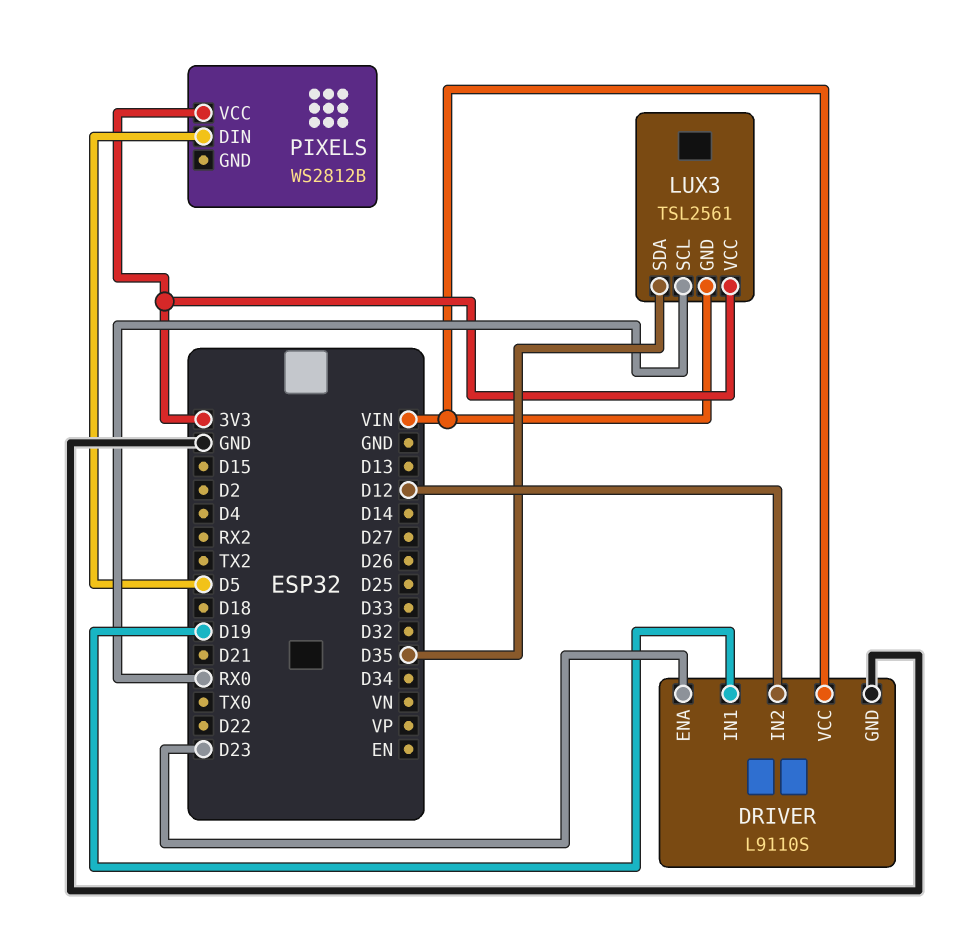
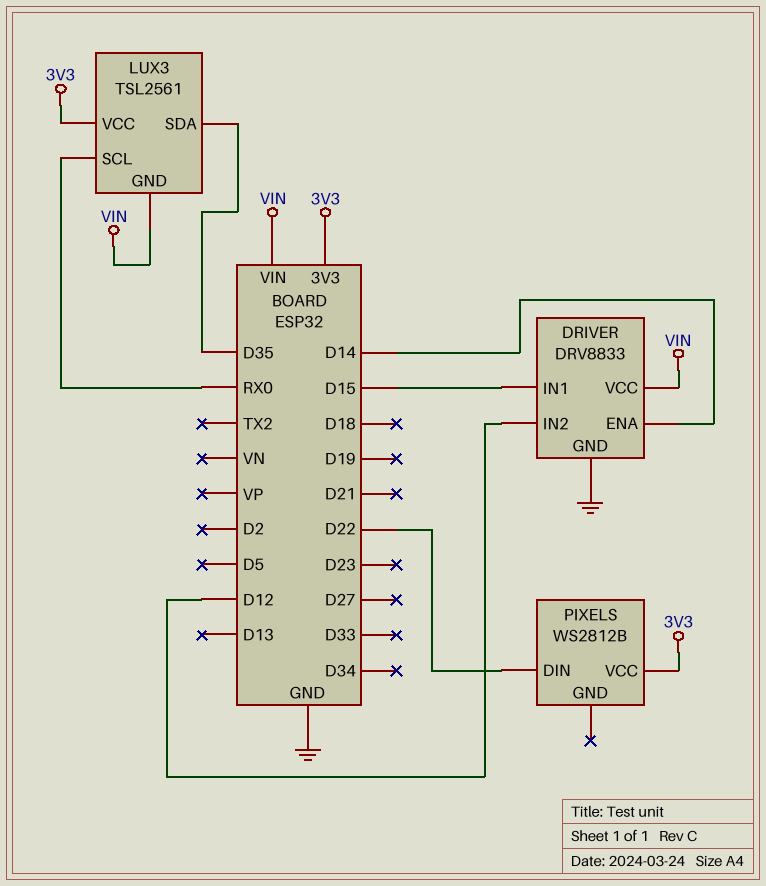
DRIVER: L9110S -> DRV8833
DRIVER pin ENA: D23 -> D14
DRIVER pin IN1: D19 -> D15
PIXELS pin DIN: D5 -> D22

